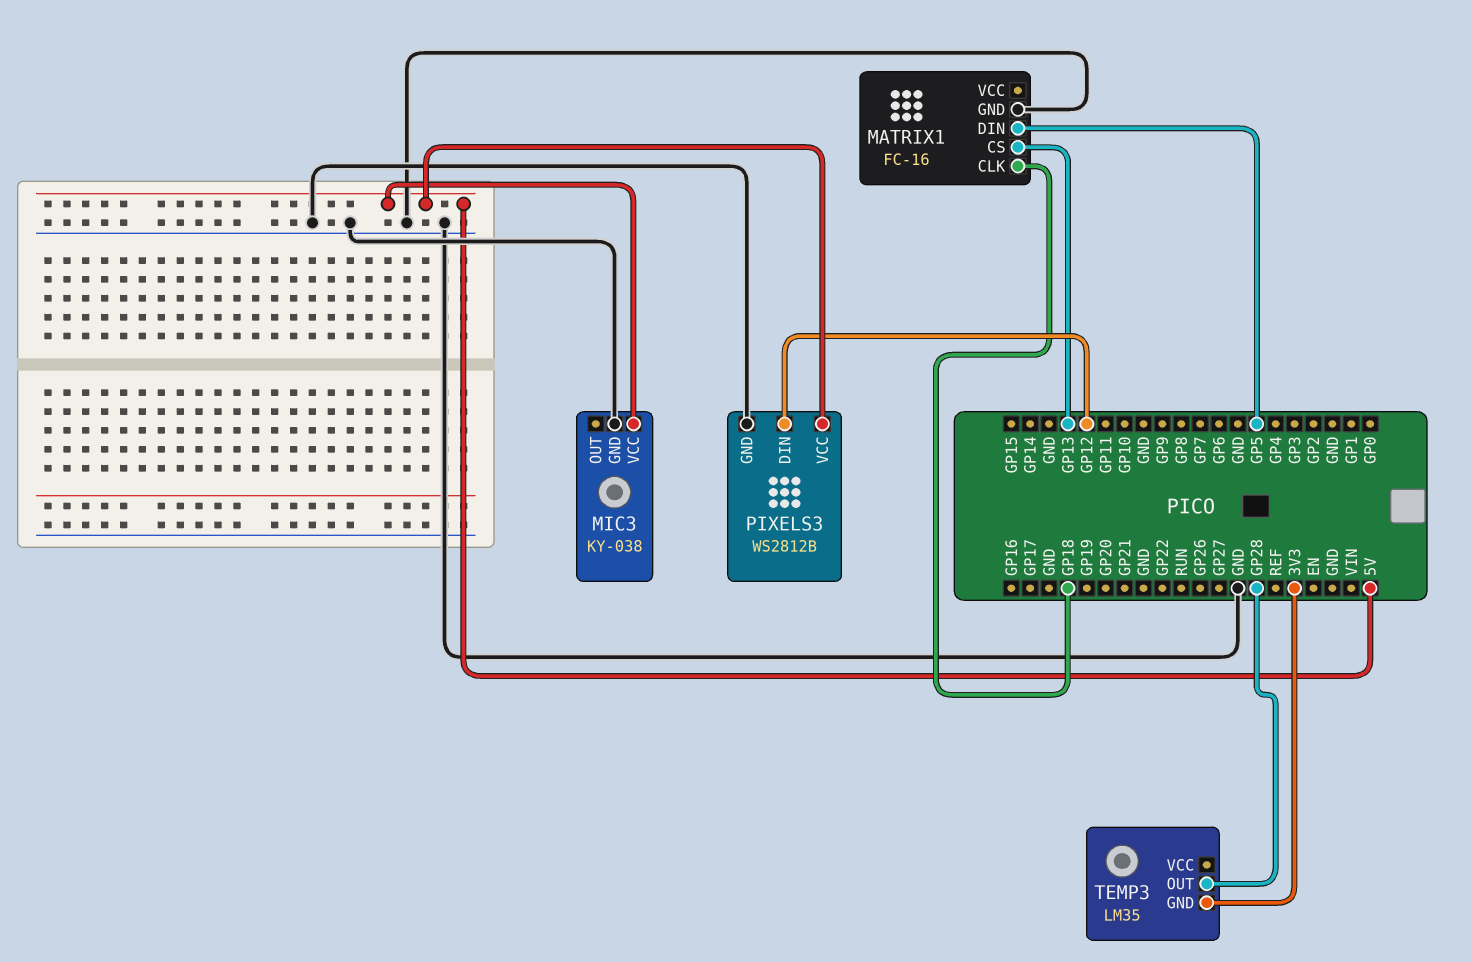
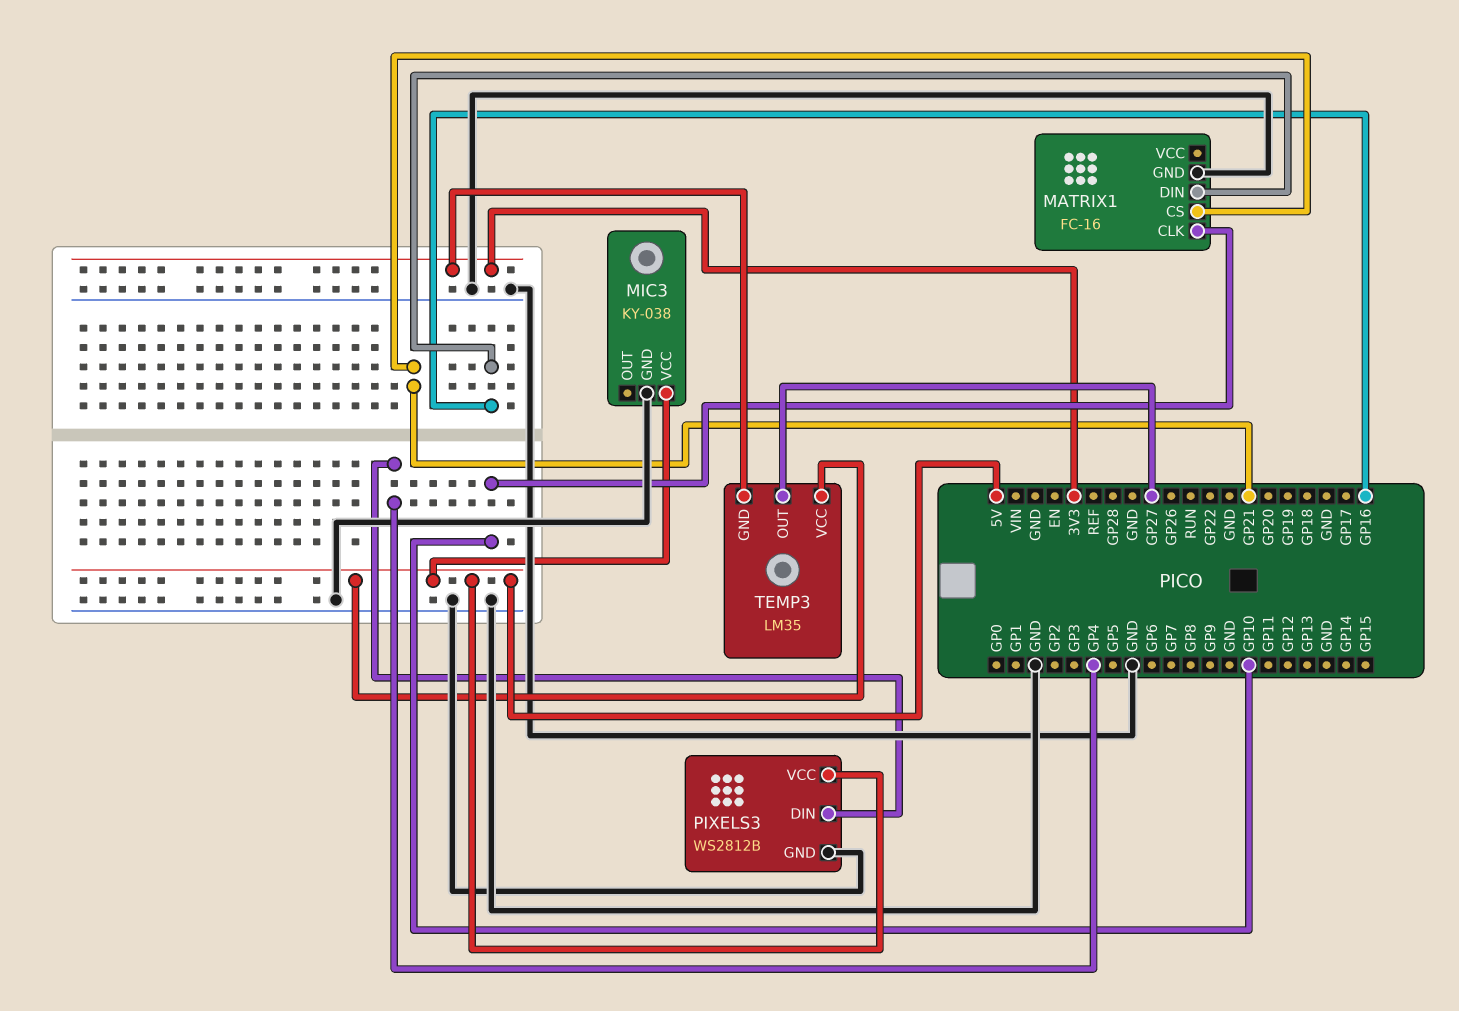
MATRIX1 pin CLK: GP18 -> GP10
MATRIX1 pin CS: GP13 -> GP21
MATRIX1 pin DIN: GP5 -> GP16
PIXELS3 pin DIN: GP12 -> GP4
TEMP3 pin OUT: GP28 -> GP27
TEMP3 pin VCC: none -> 5V

